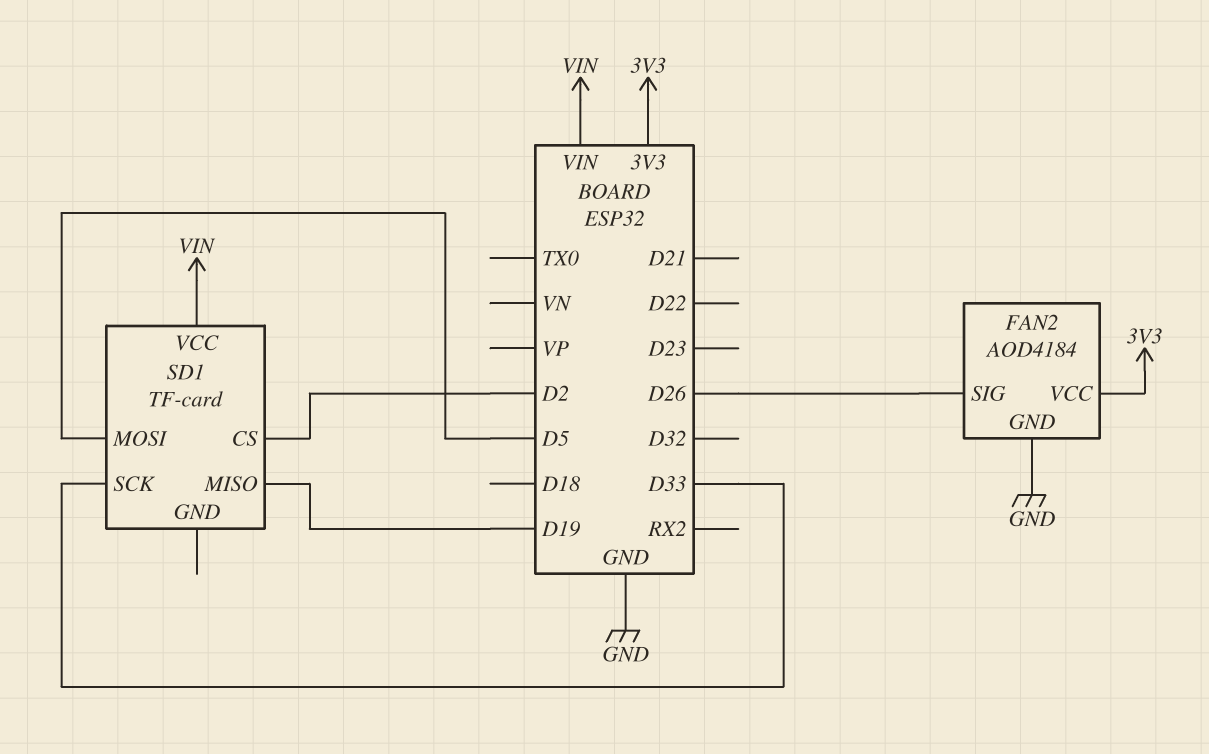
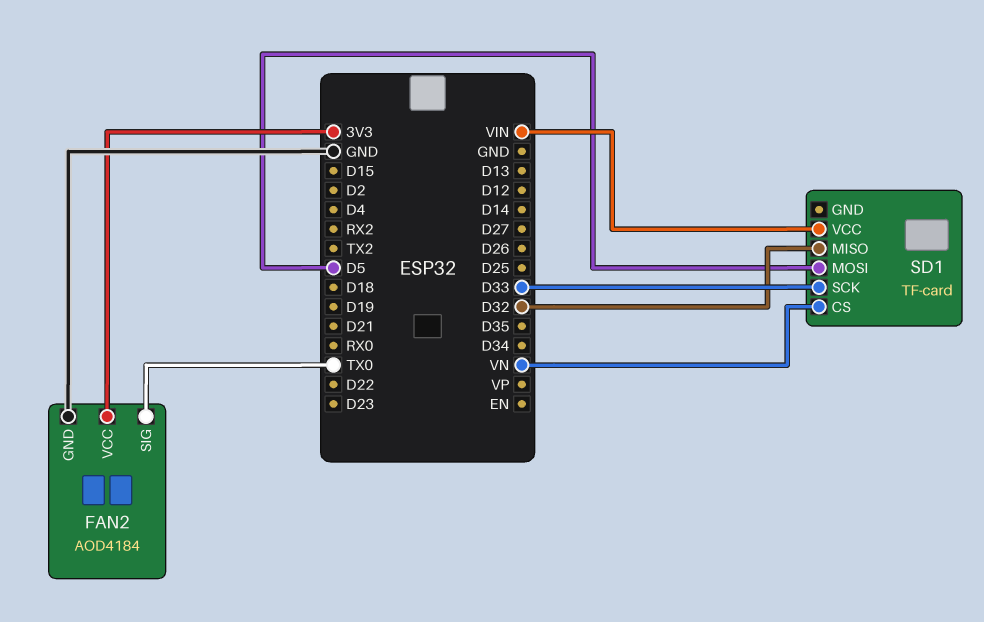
FAN2 pin SIG: D26 -> TX0
SD1 pin CS: D2 -> VN
SD1 pin MISO: D19 -> D32

